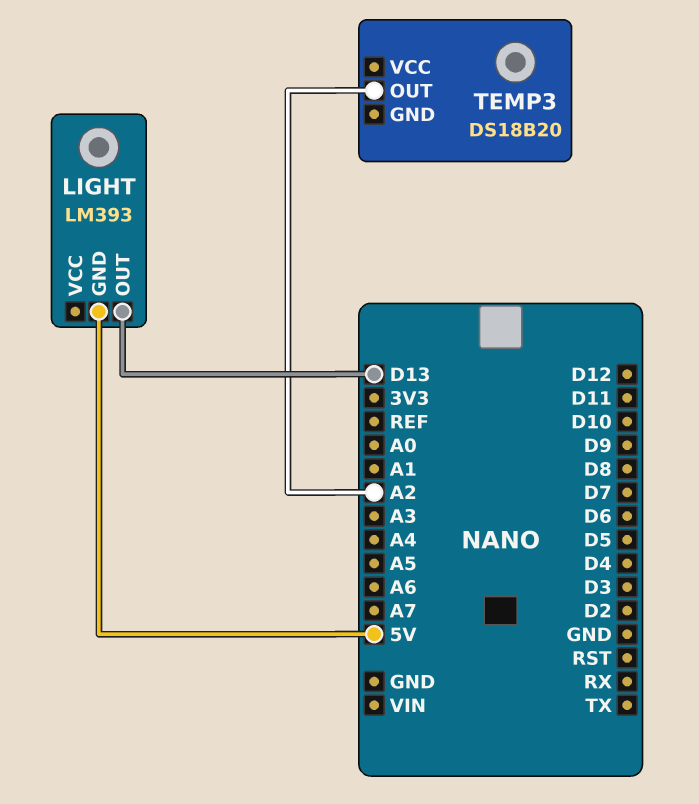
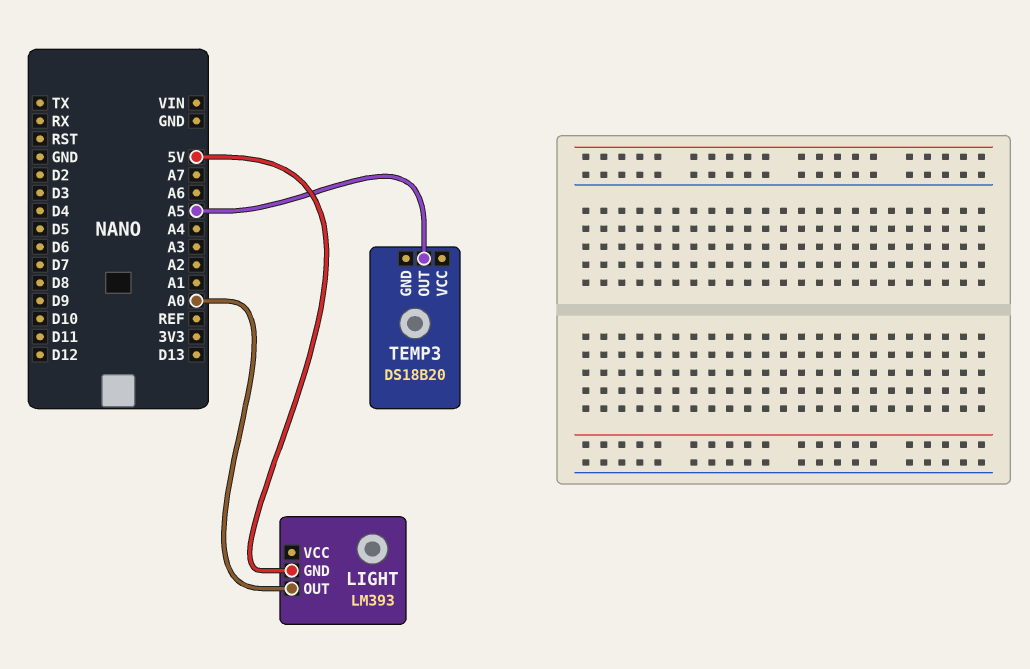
LIGHT pin OUT: D13 -> A0
TEMP3 pin OUT: A2 -> A5

